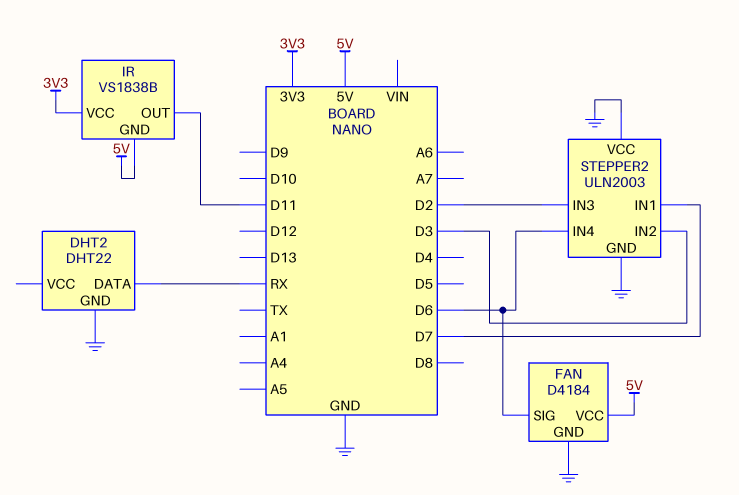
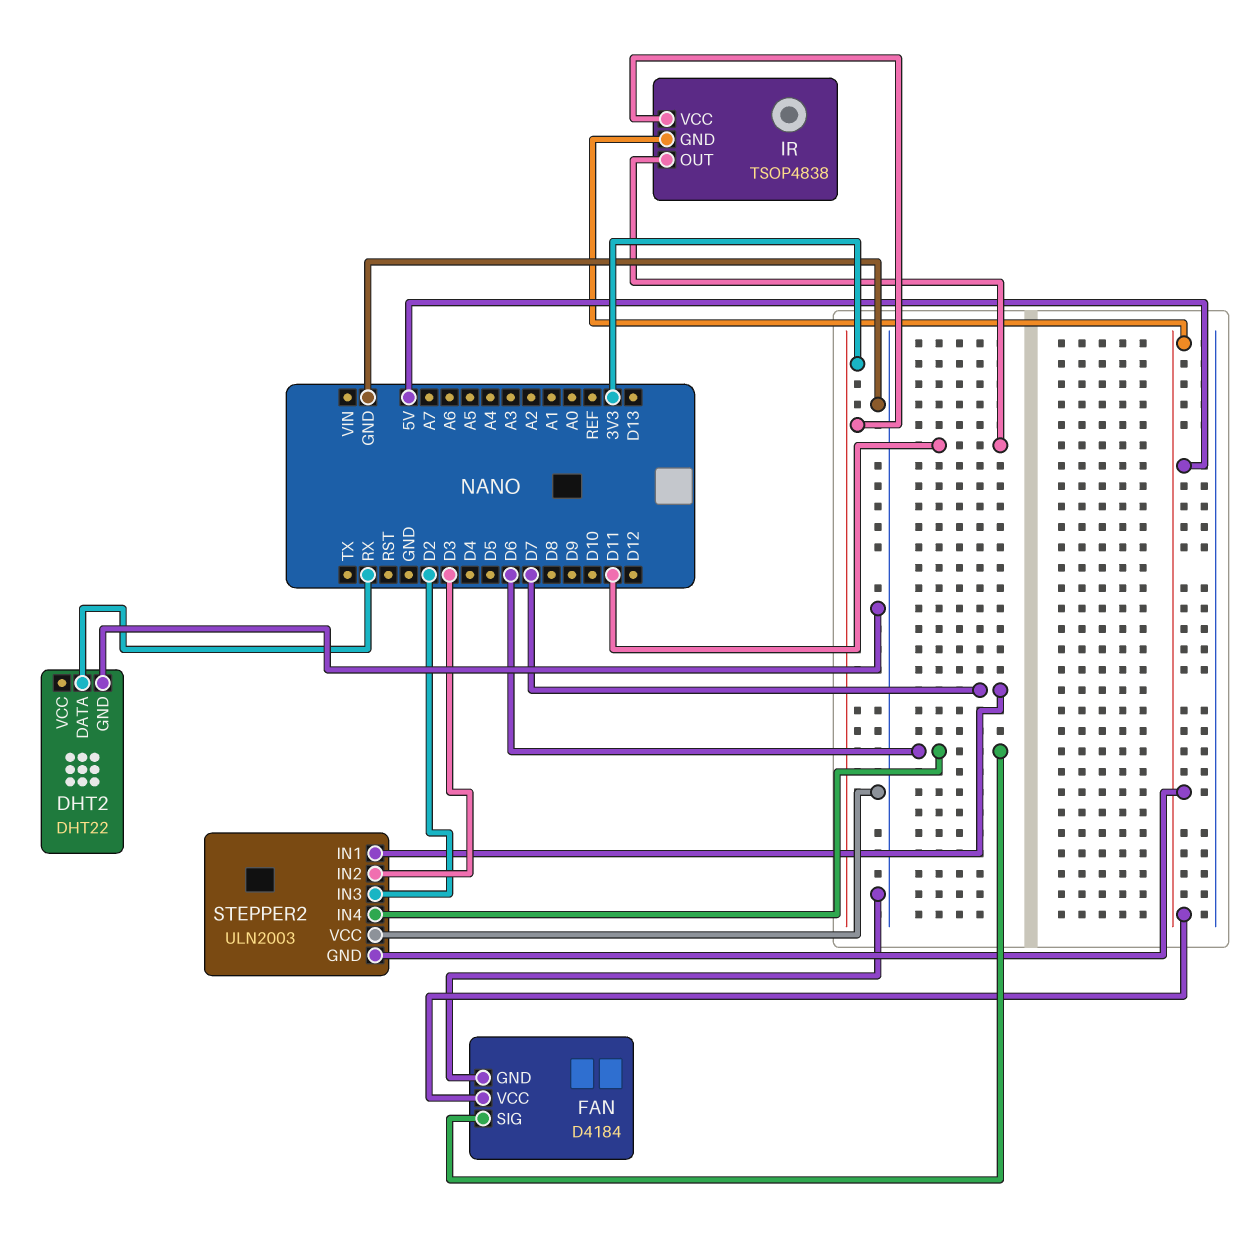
IR: VS1838B -> TSOP4838
STEPPER2 pin GND: GND -> 5V

